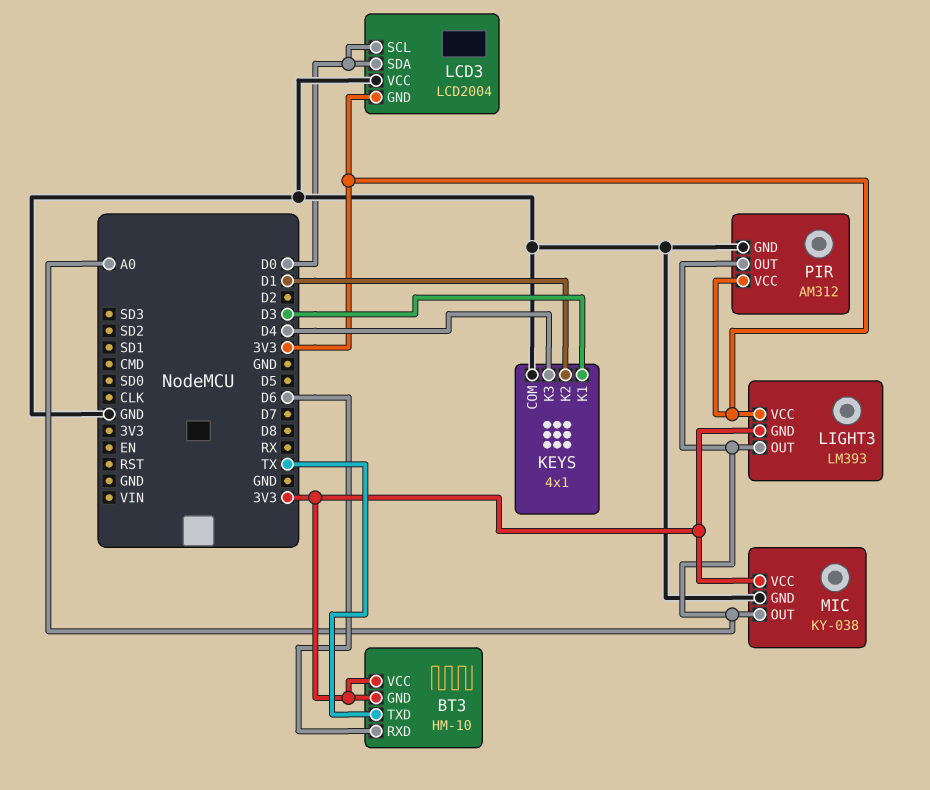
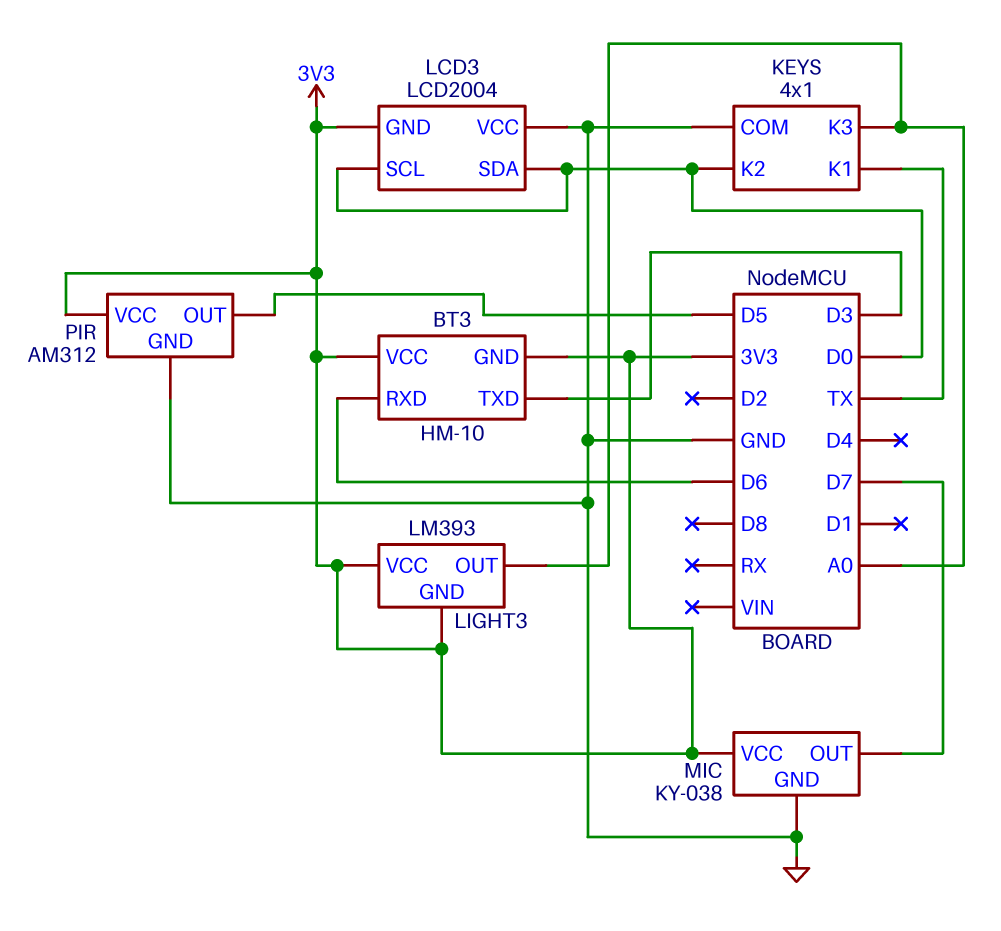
BT3 pin TXD: TX -> D3
KEYS pin K1: D3 -> TX
KEYS pin K2: D1 -> D0
KEYS pin K3: D4 -> A0
MIC pin OUT: A0 -> D7
PIR pin OUT: A0 -> D5

